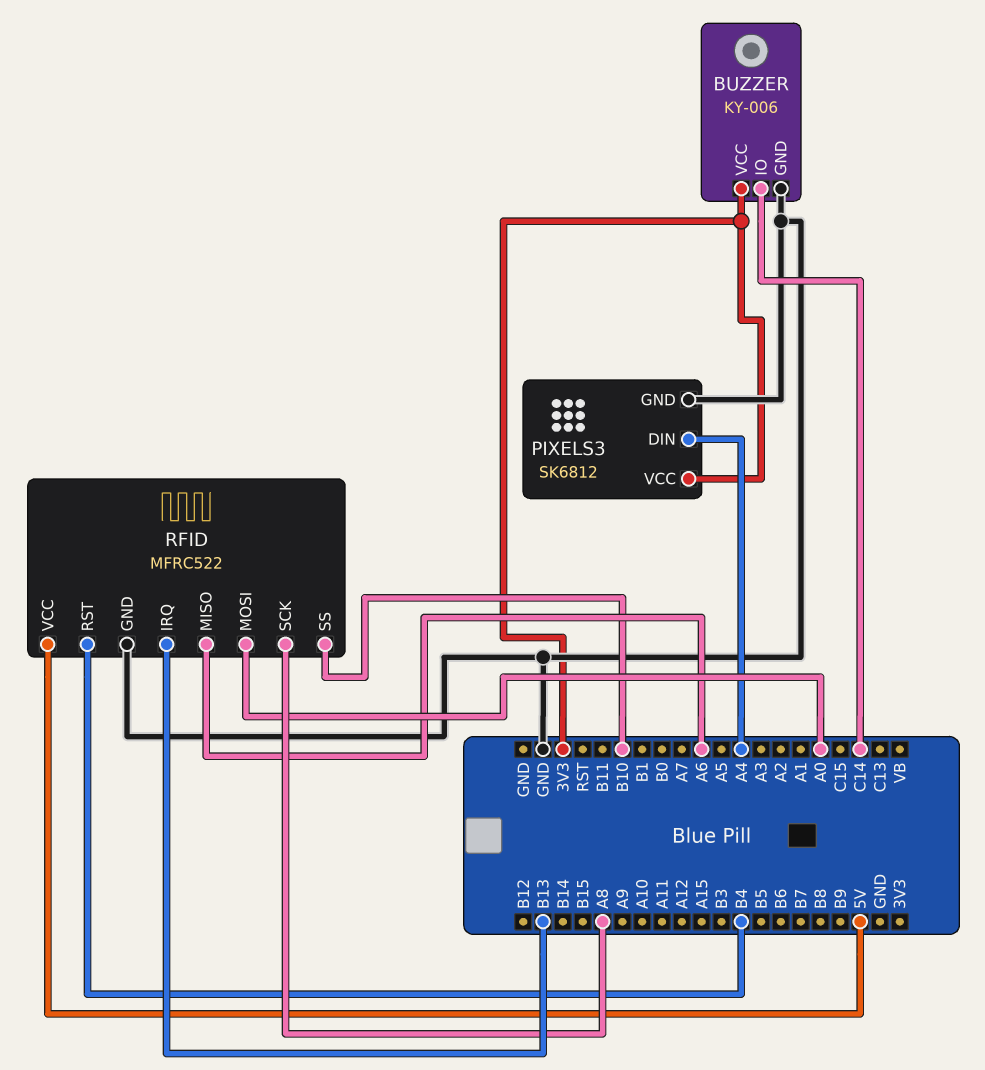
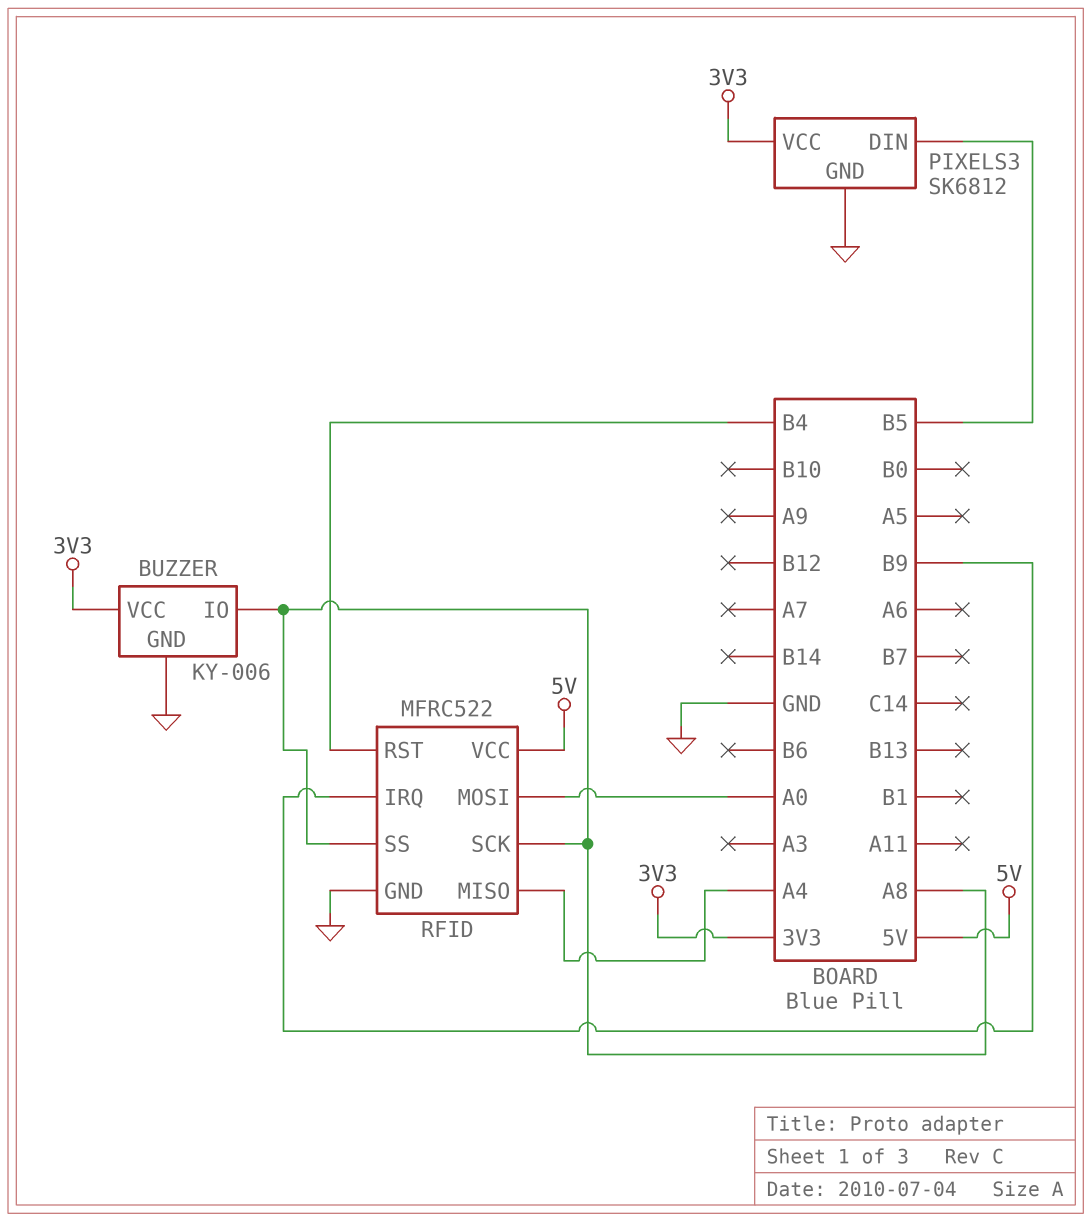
BUZZER pin IO: C14 -> A8
PIXELS3 pin DIN: A4 -> B5
RFID pin IRQ: B13 -> B9
RFID pin MISO: A6 -> A4
RFID pin SS: B10 -> A8

